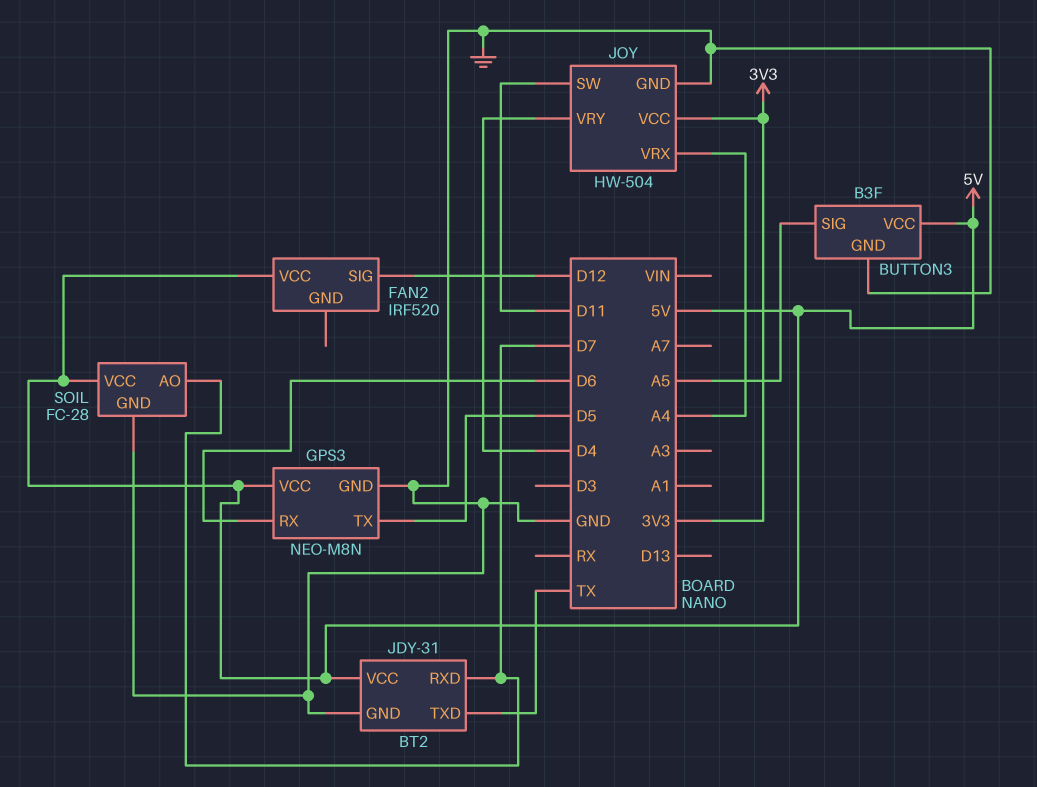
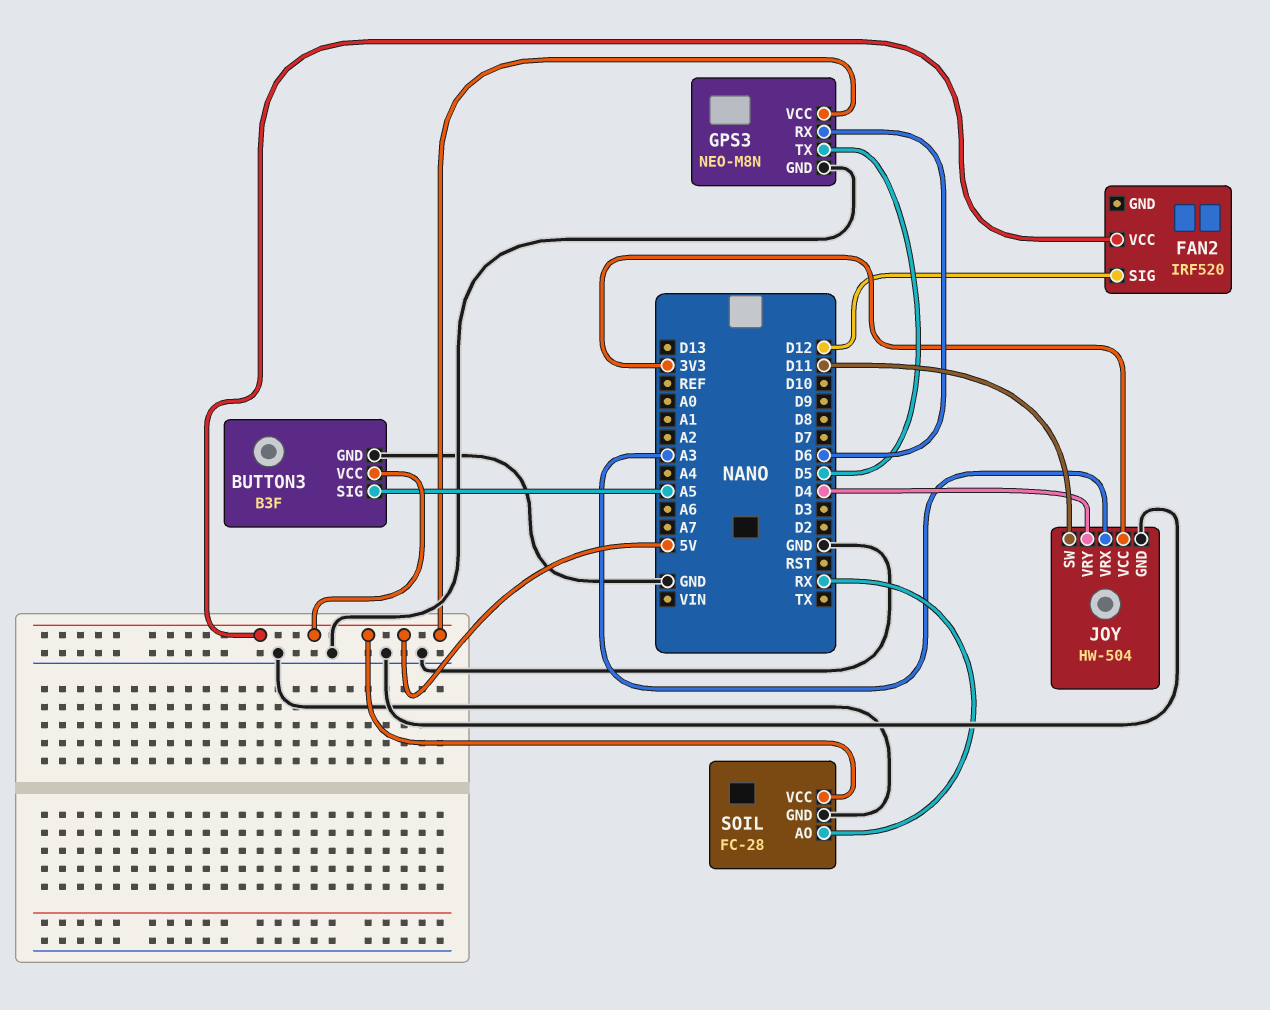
BT2: JDY-31 -> none
BT2 pin GND: GND -> none
BT2 pin RXD: D7 -> none
BT2 pin TXD: TX -> none
BT2 pin VCC: 5V -> none
JOY pin VRX: A4 -> A3
SOIL pin AO: D7 -> RX

